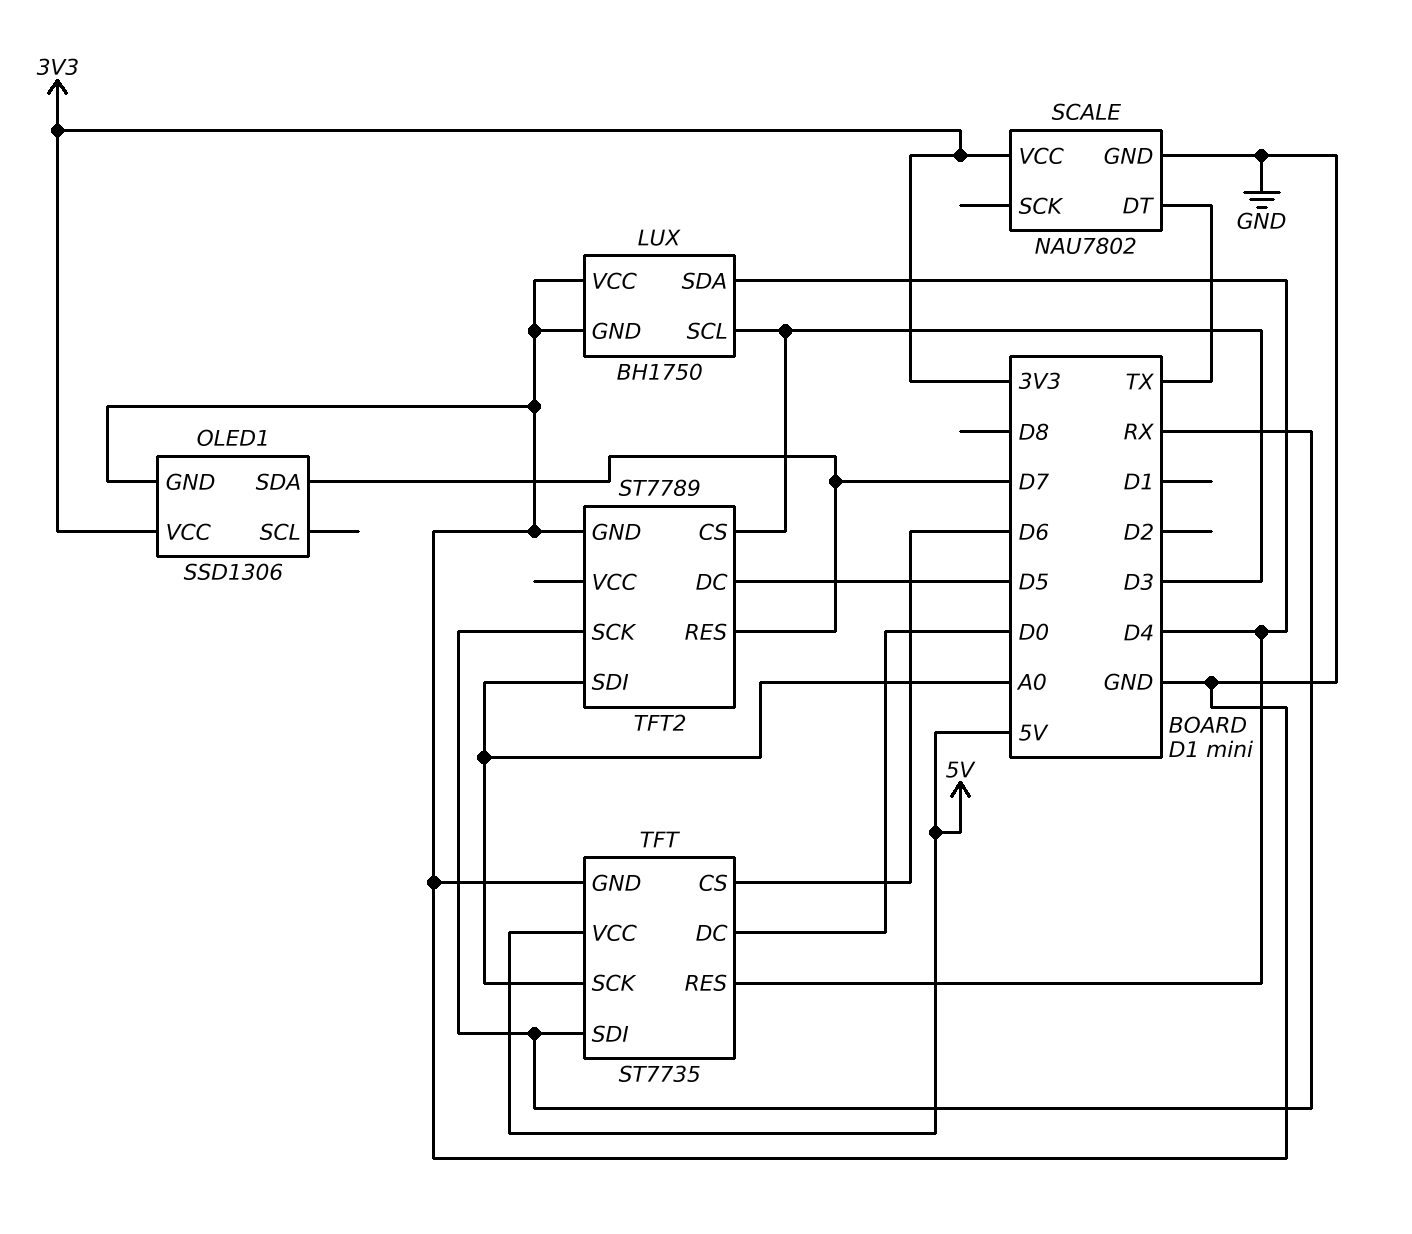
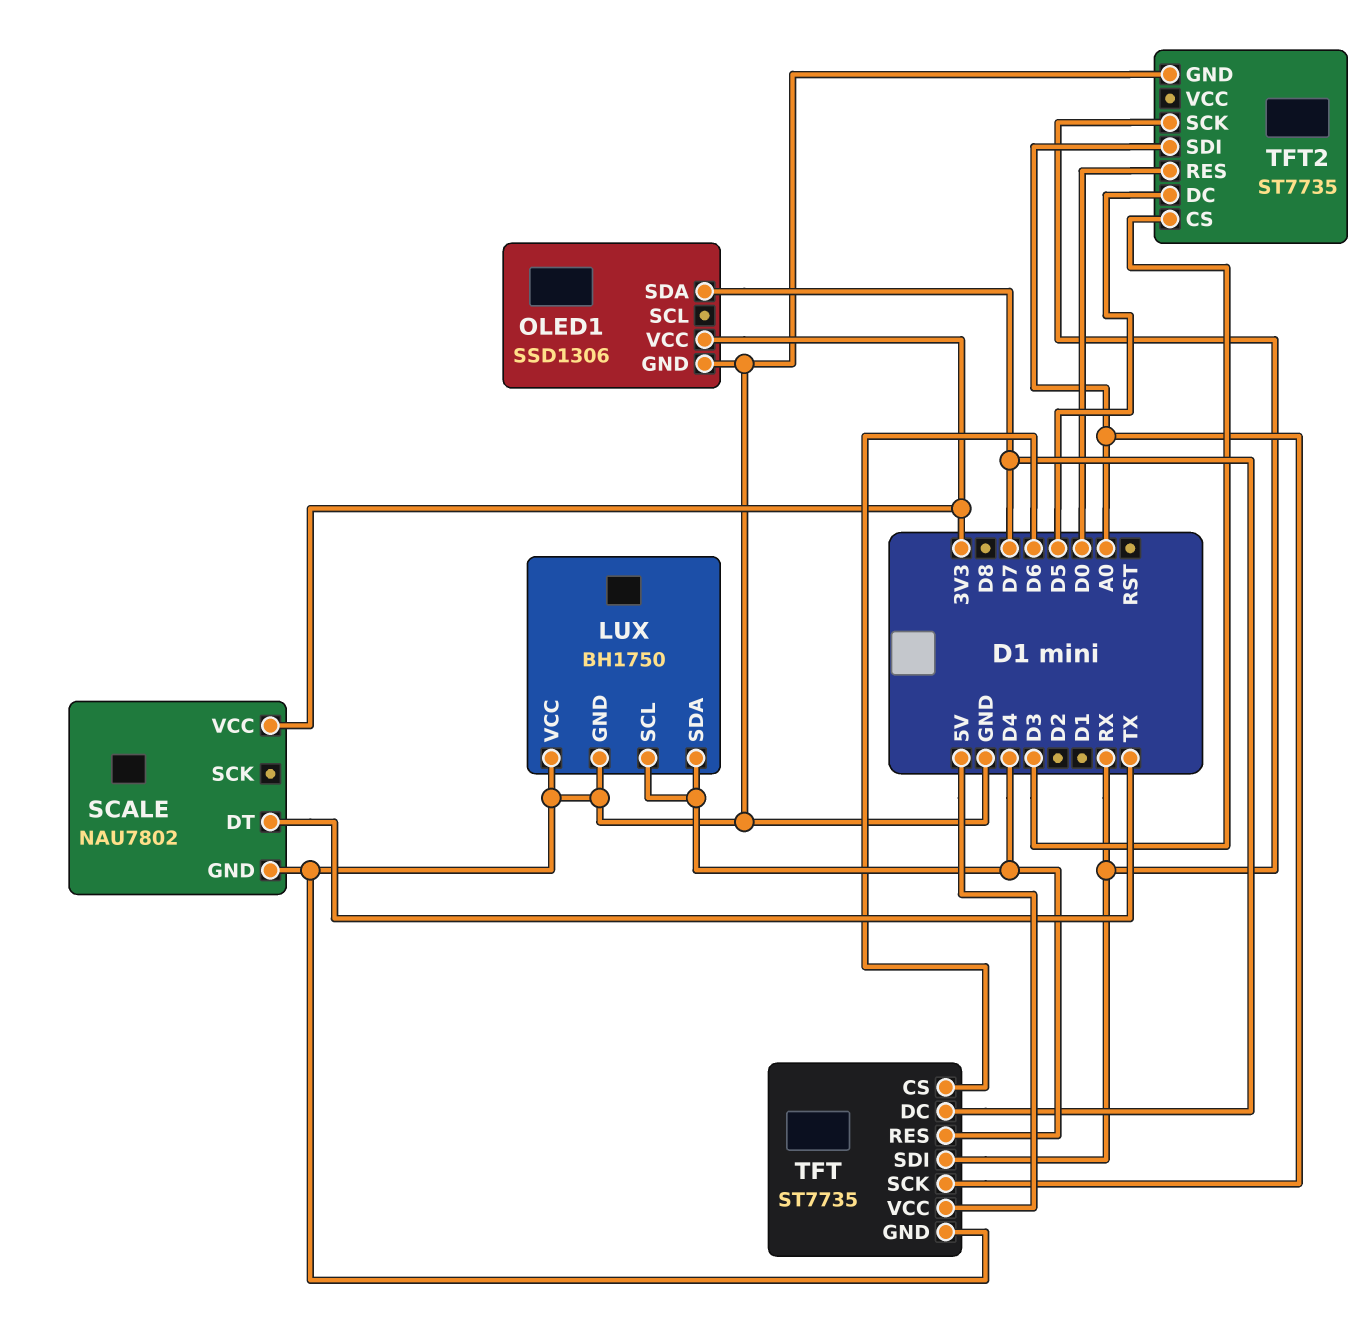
LUX pin SCL: D3 -> D4
TFT pin DC: D0 -> D7
TFT2: ST7789 -> ST7735
TFT2 pin RES: D7 -> D0

